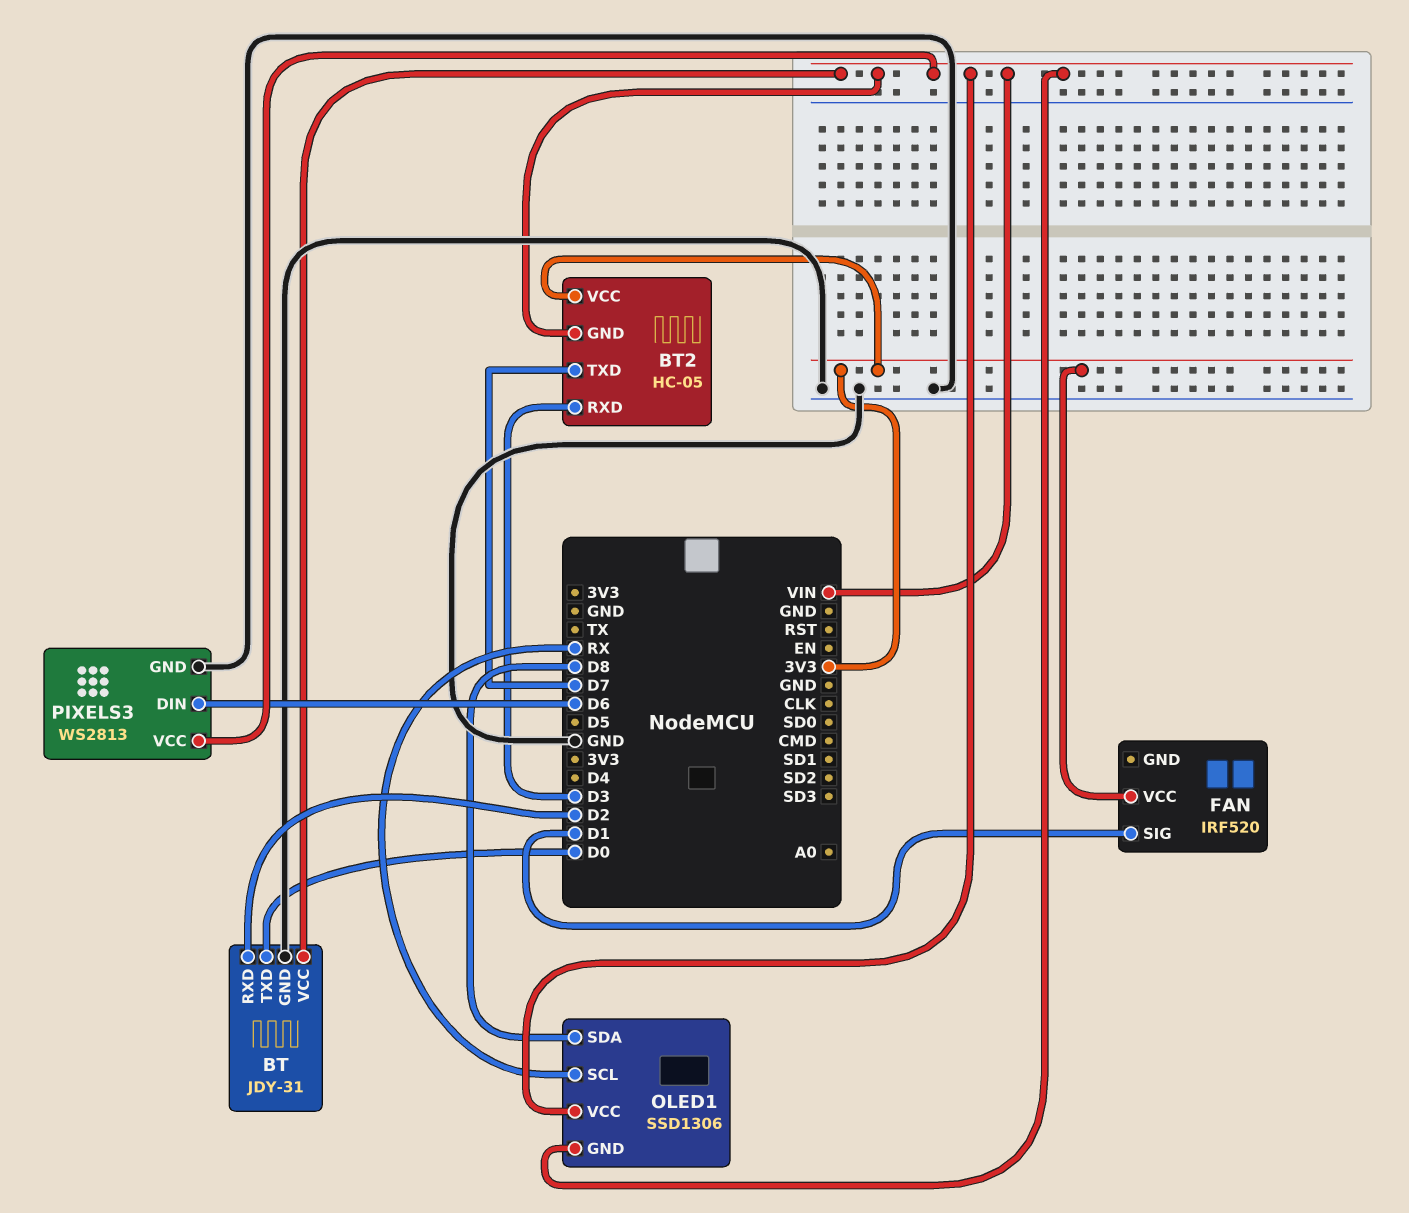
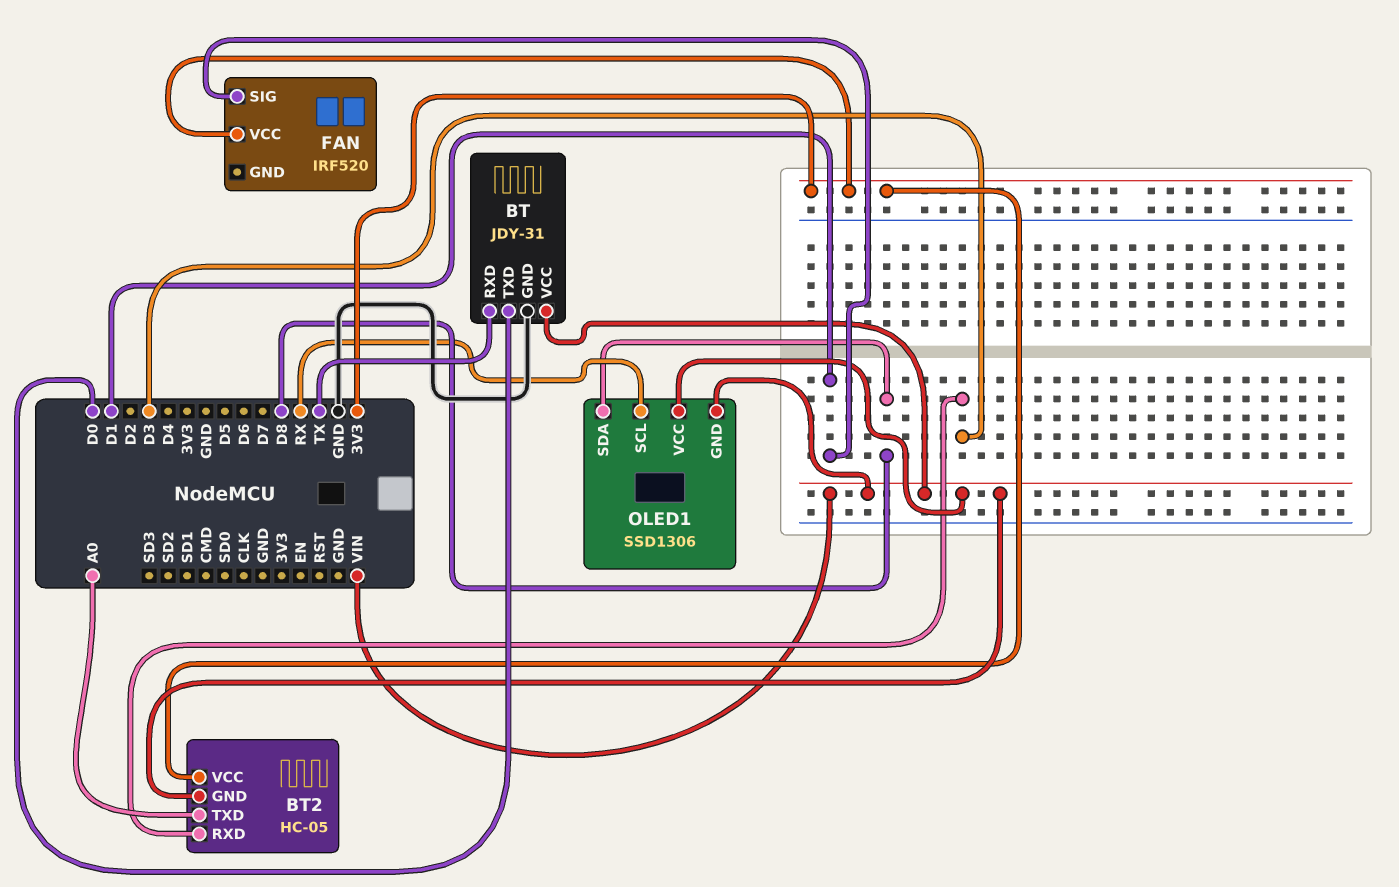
BT pin RXD: D2 -> TX
BT2 pin TXD: D7 -> A0
PIXELS3: WS2813 -> none
PIXELS3 pin DIN: D6 -> none
PIXELS3 pin GND: GND -> none
PIXELS3 pin VCC: VIN -> none

